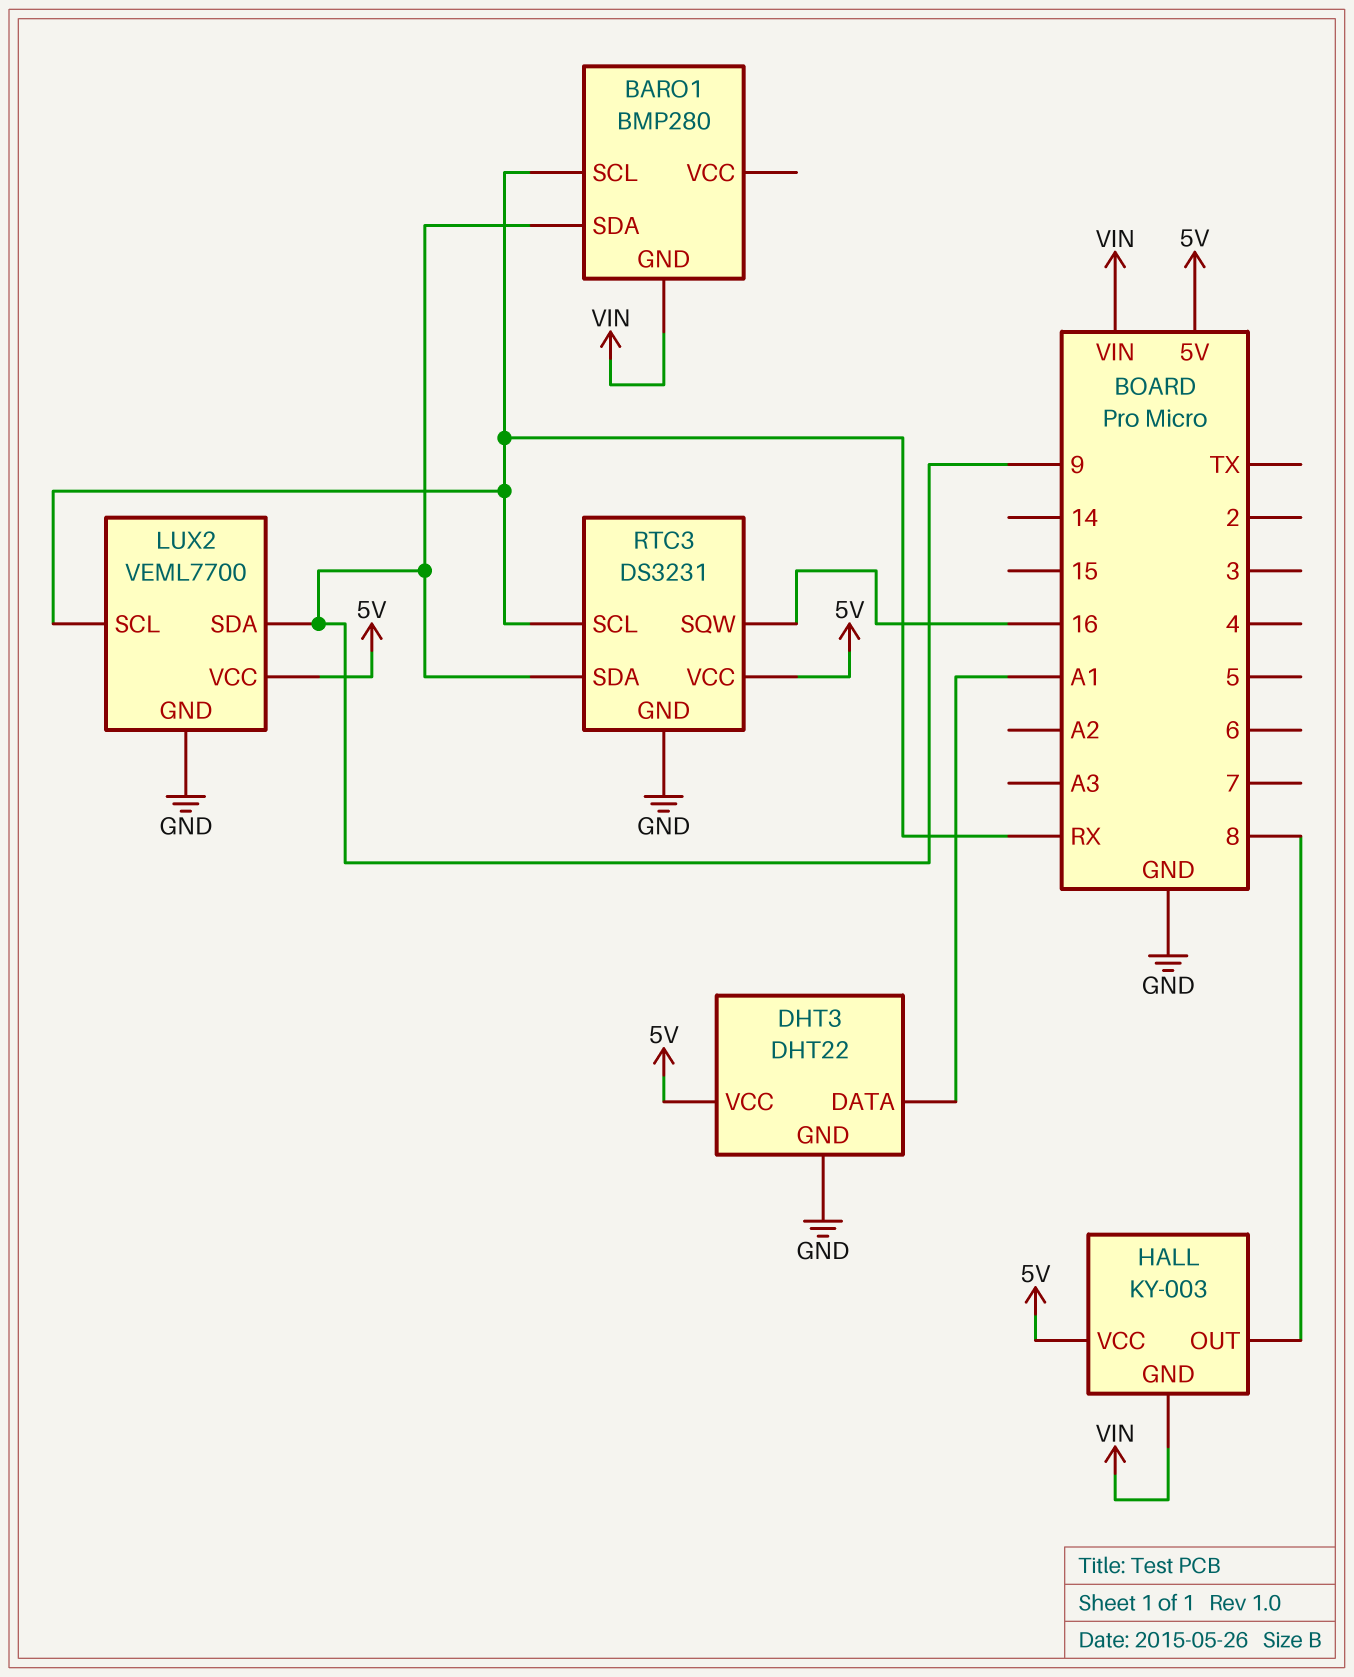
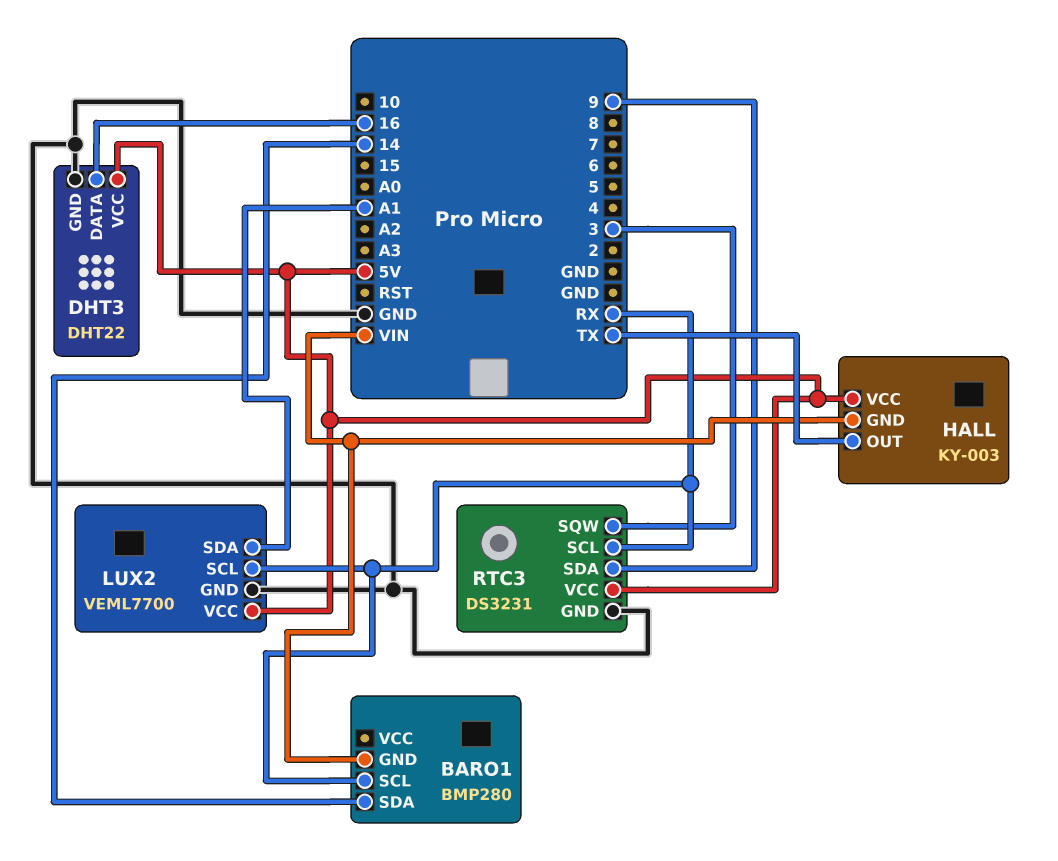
BARO1 pin SDA: 9 -> 14
DHT3 pin DATA: A1 -> 16
HALL pin OUT: 8 -> TX
LUX2 pin SDA: 9 -> A1
RTC3 pin SQW: 16 -> 3

